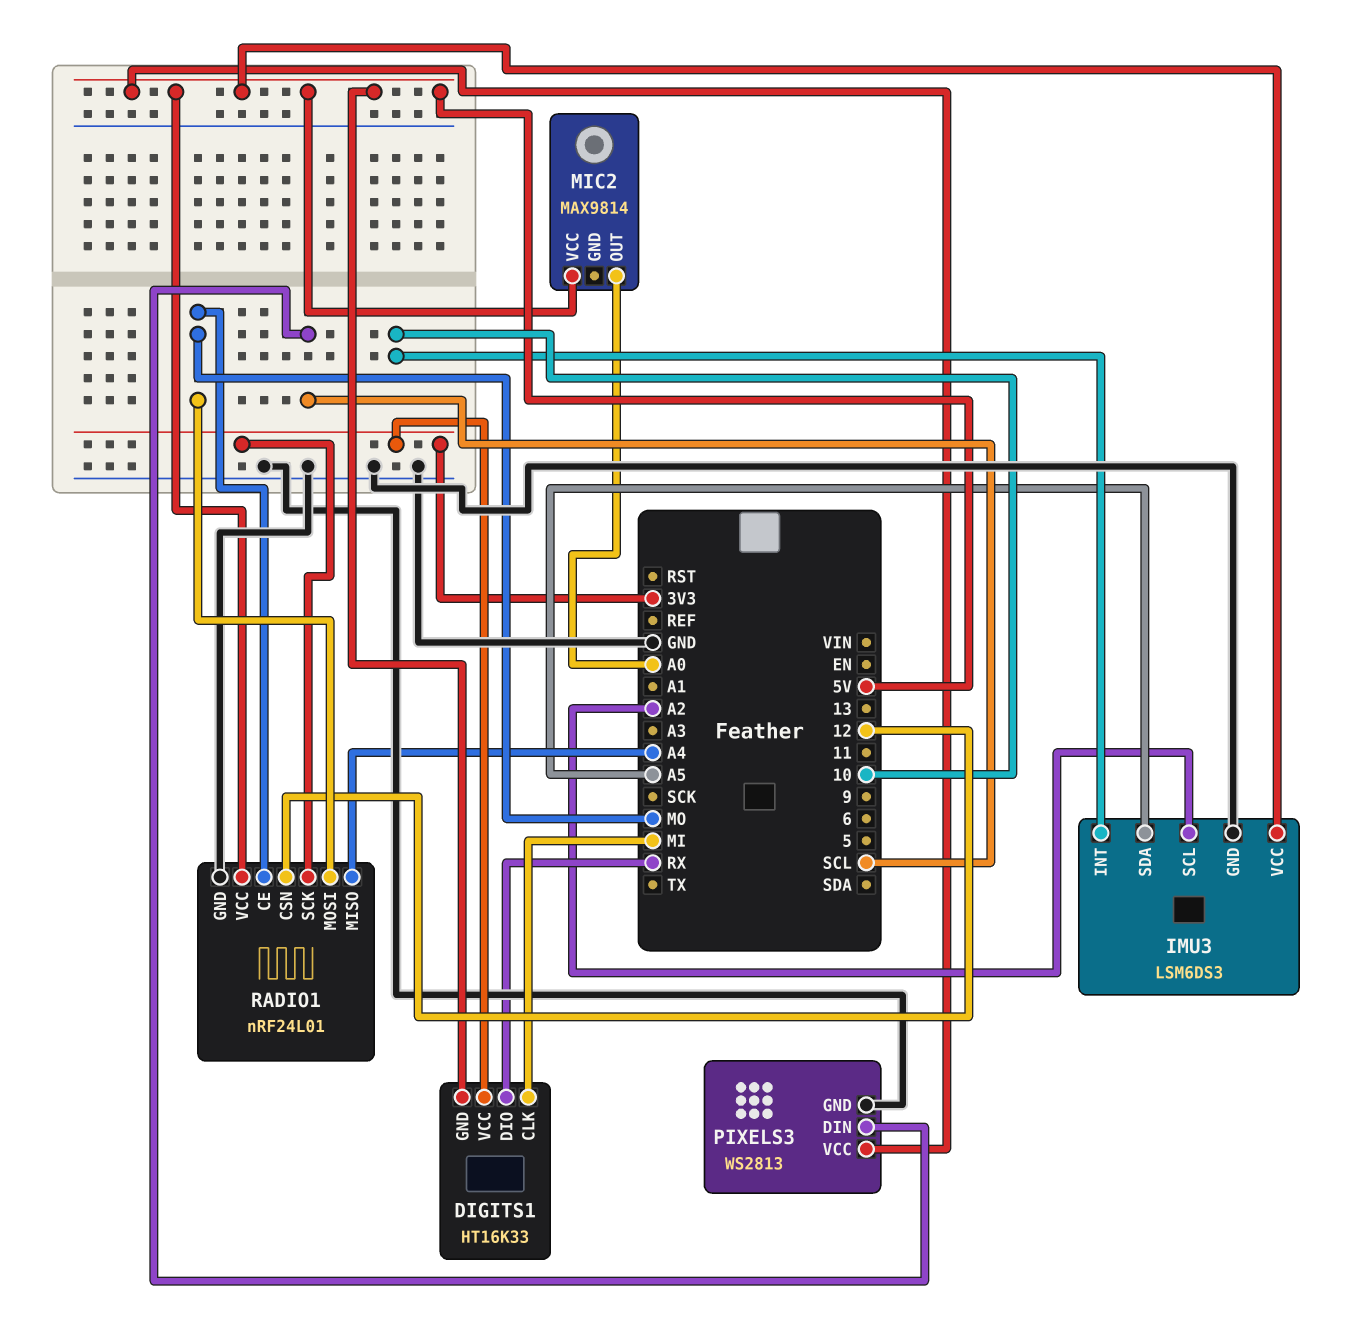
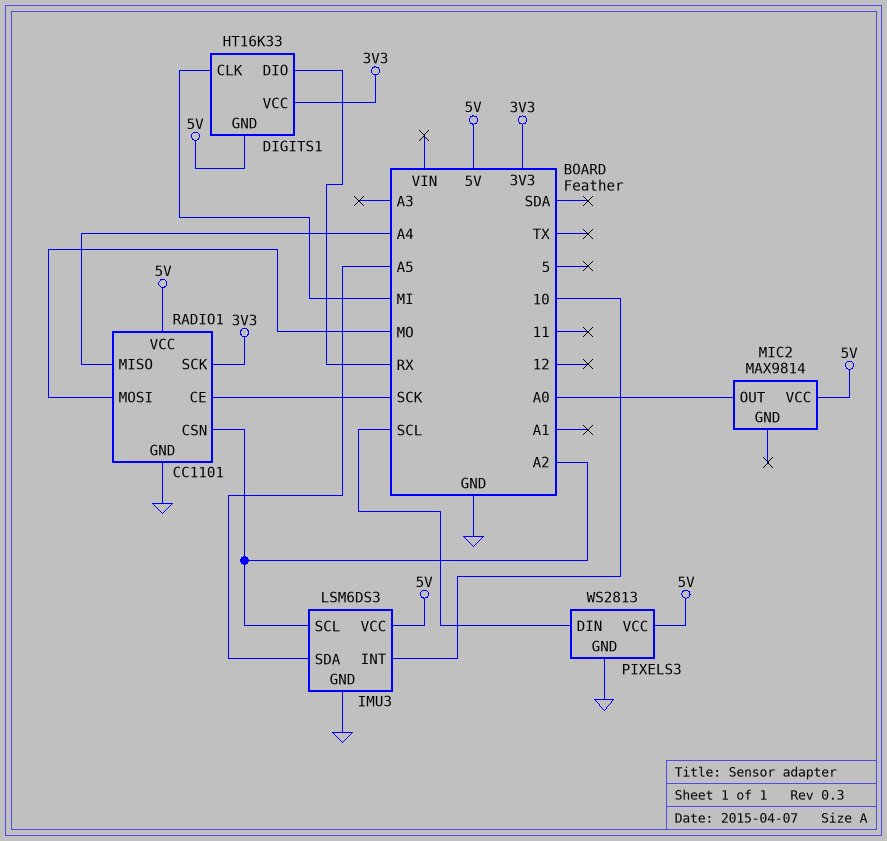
RADIO1: nRF24L01 -> CC1101
RADIO1 pin CE: MO -> SCK
RADIO1 pin CSN: 12 -> A2

